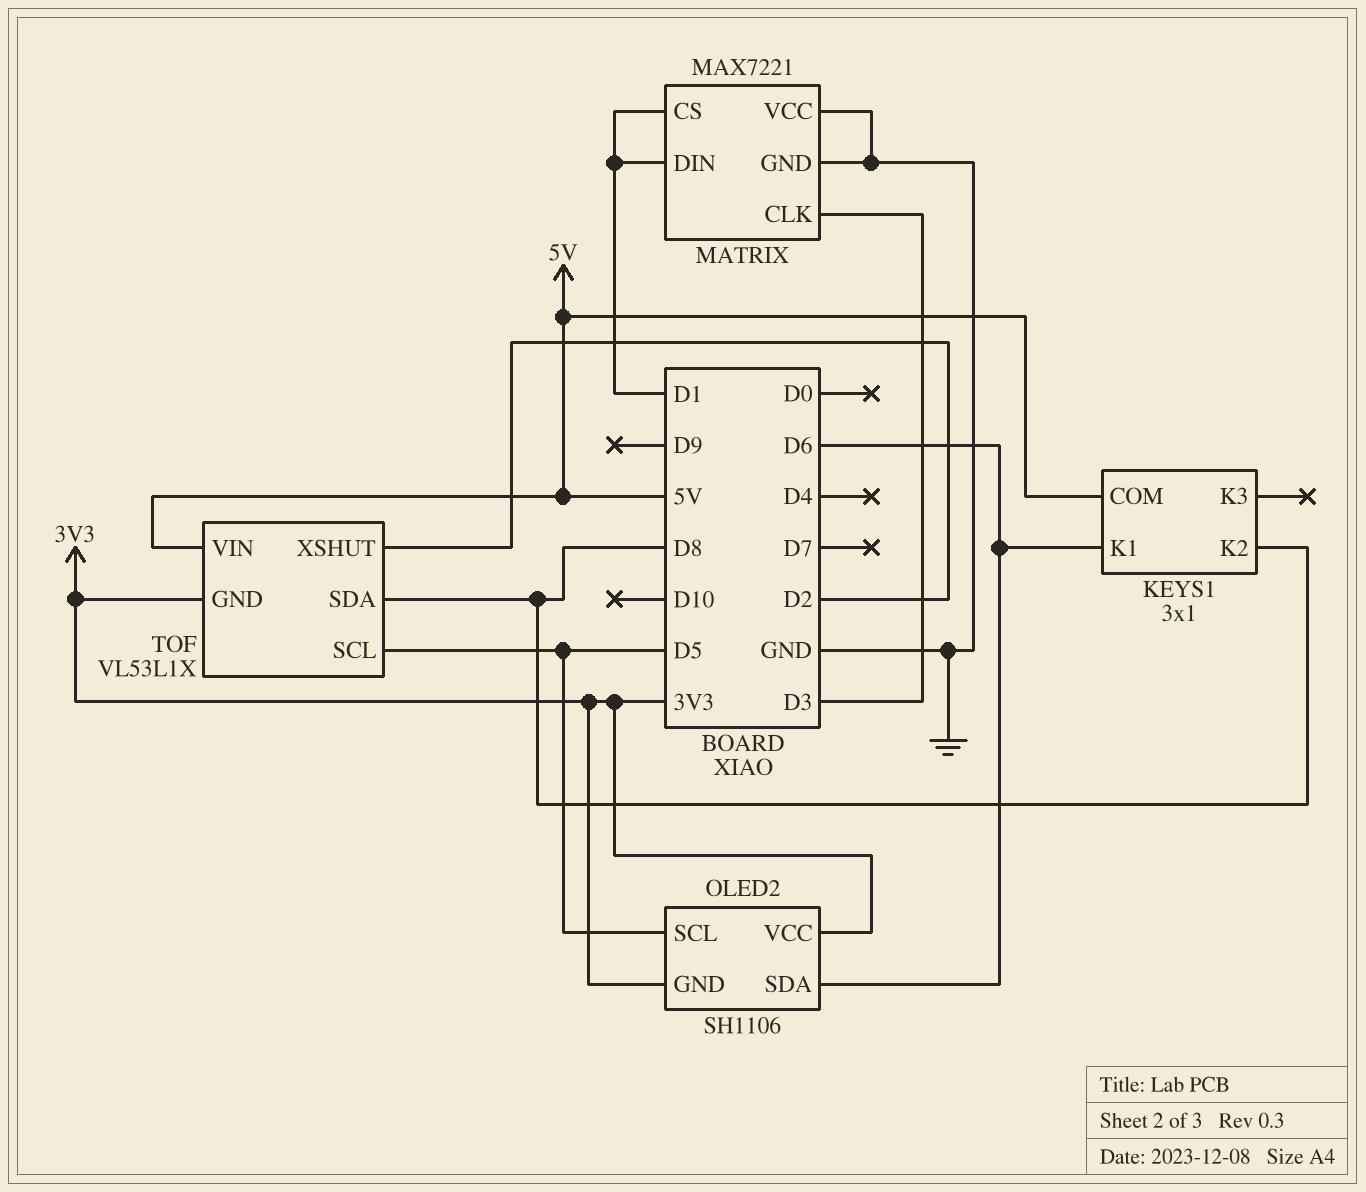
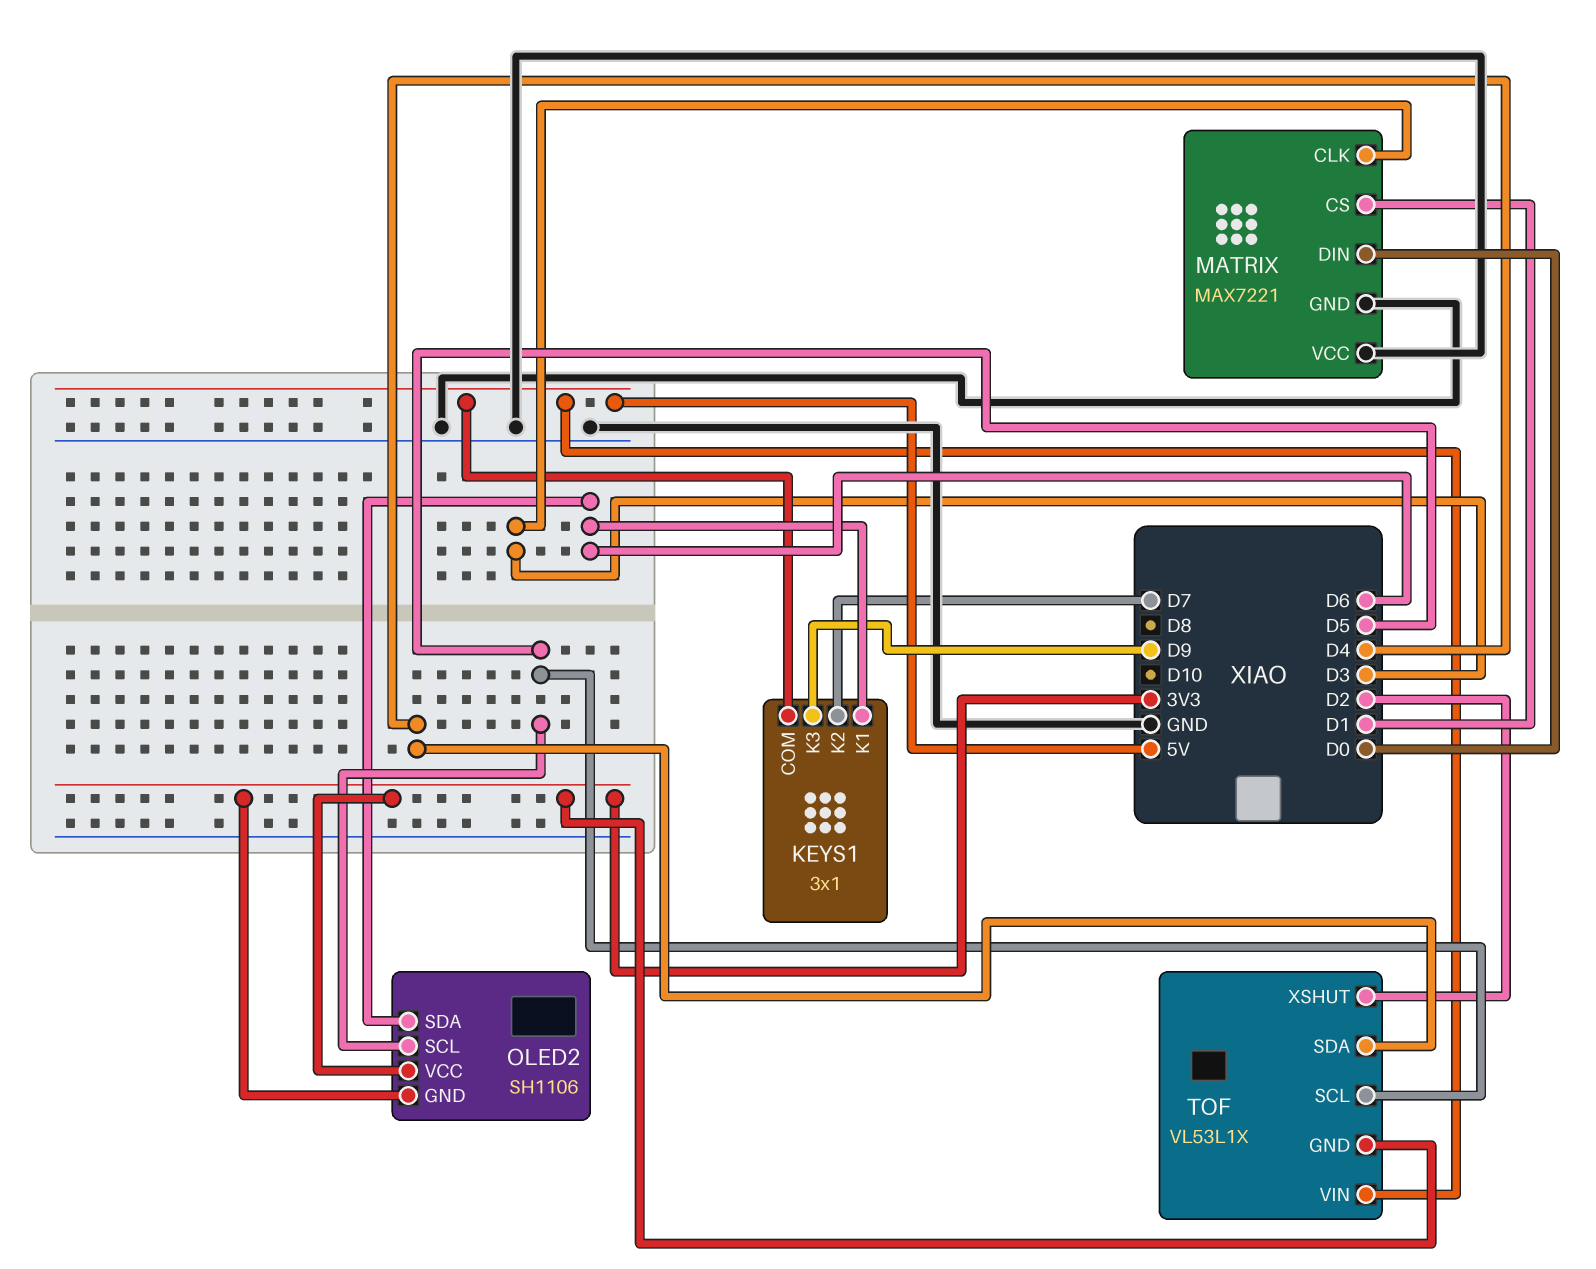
KEYS1 pin K2: D8 -> D7
KEYS1 pin K3: none -> D9
MATRIX pin DIN: D1 -> D0
TOF pin SDA: D8 -> D4

